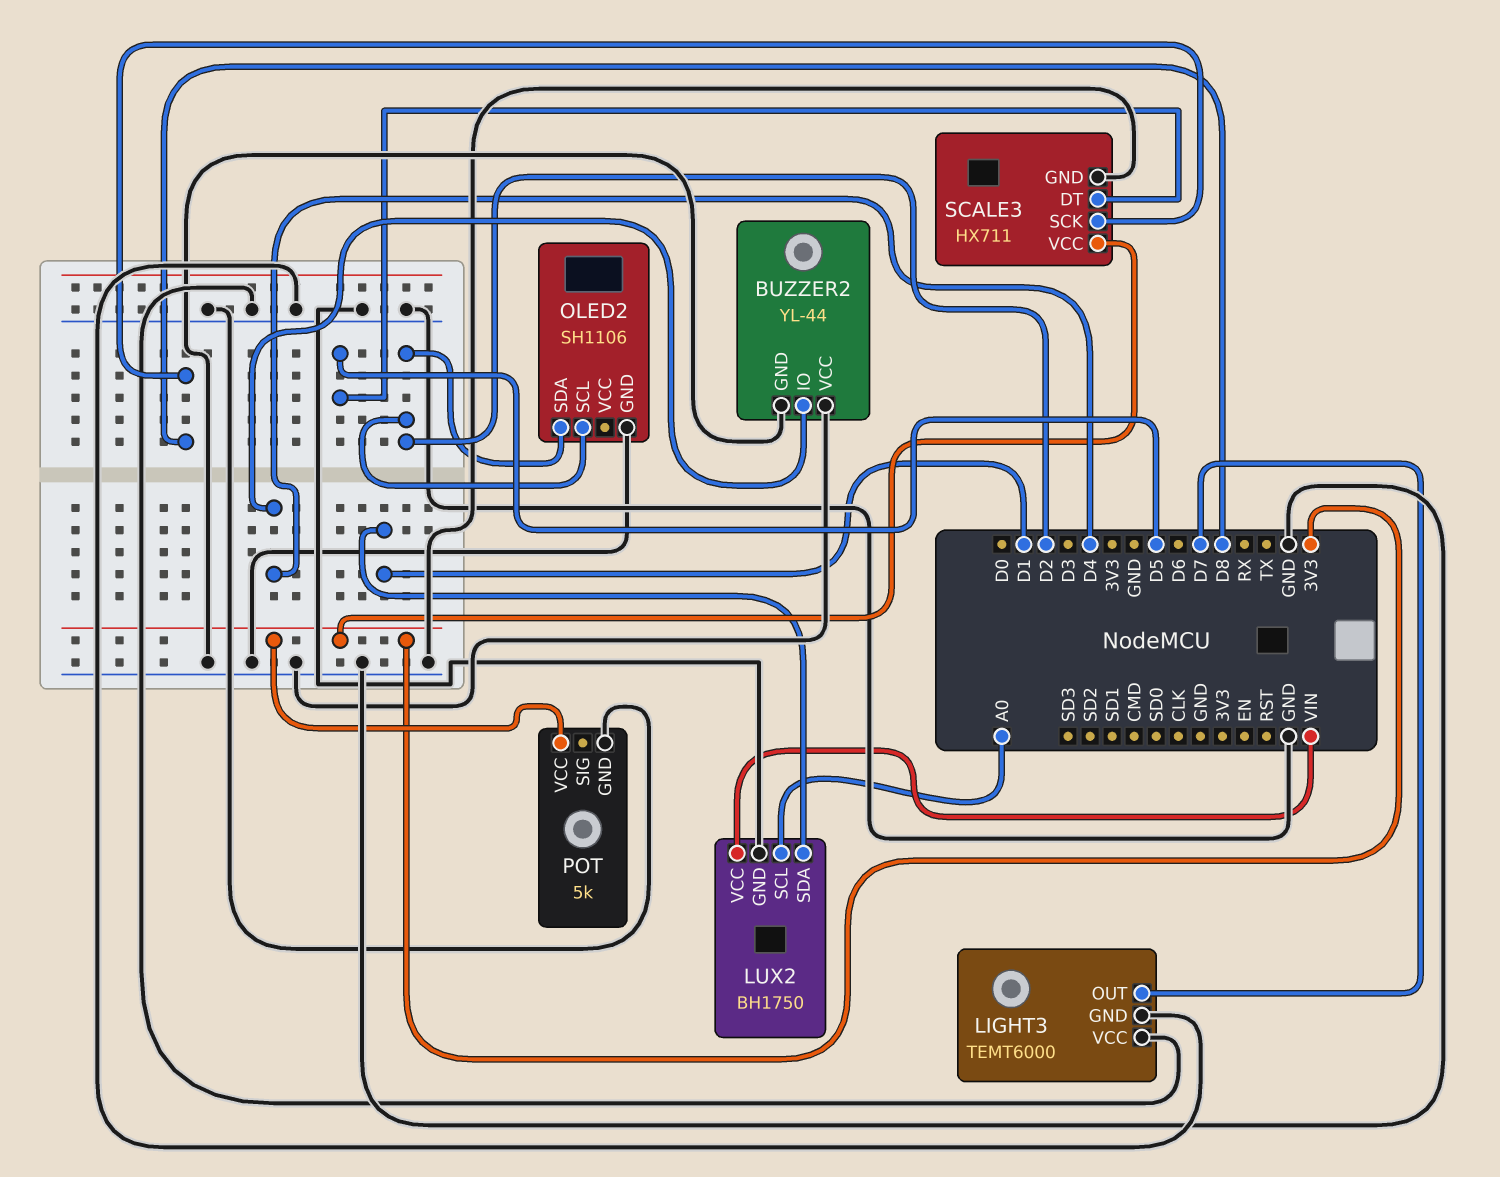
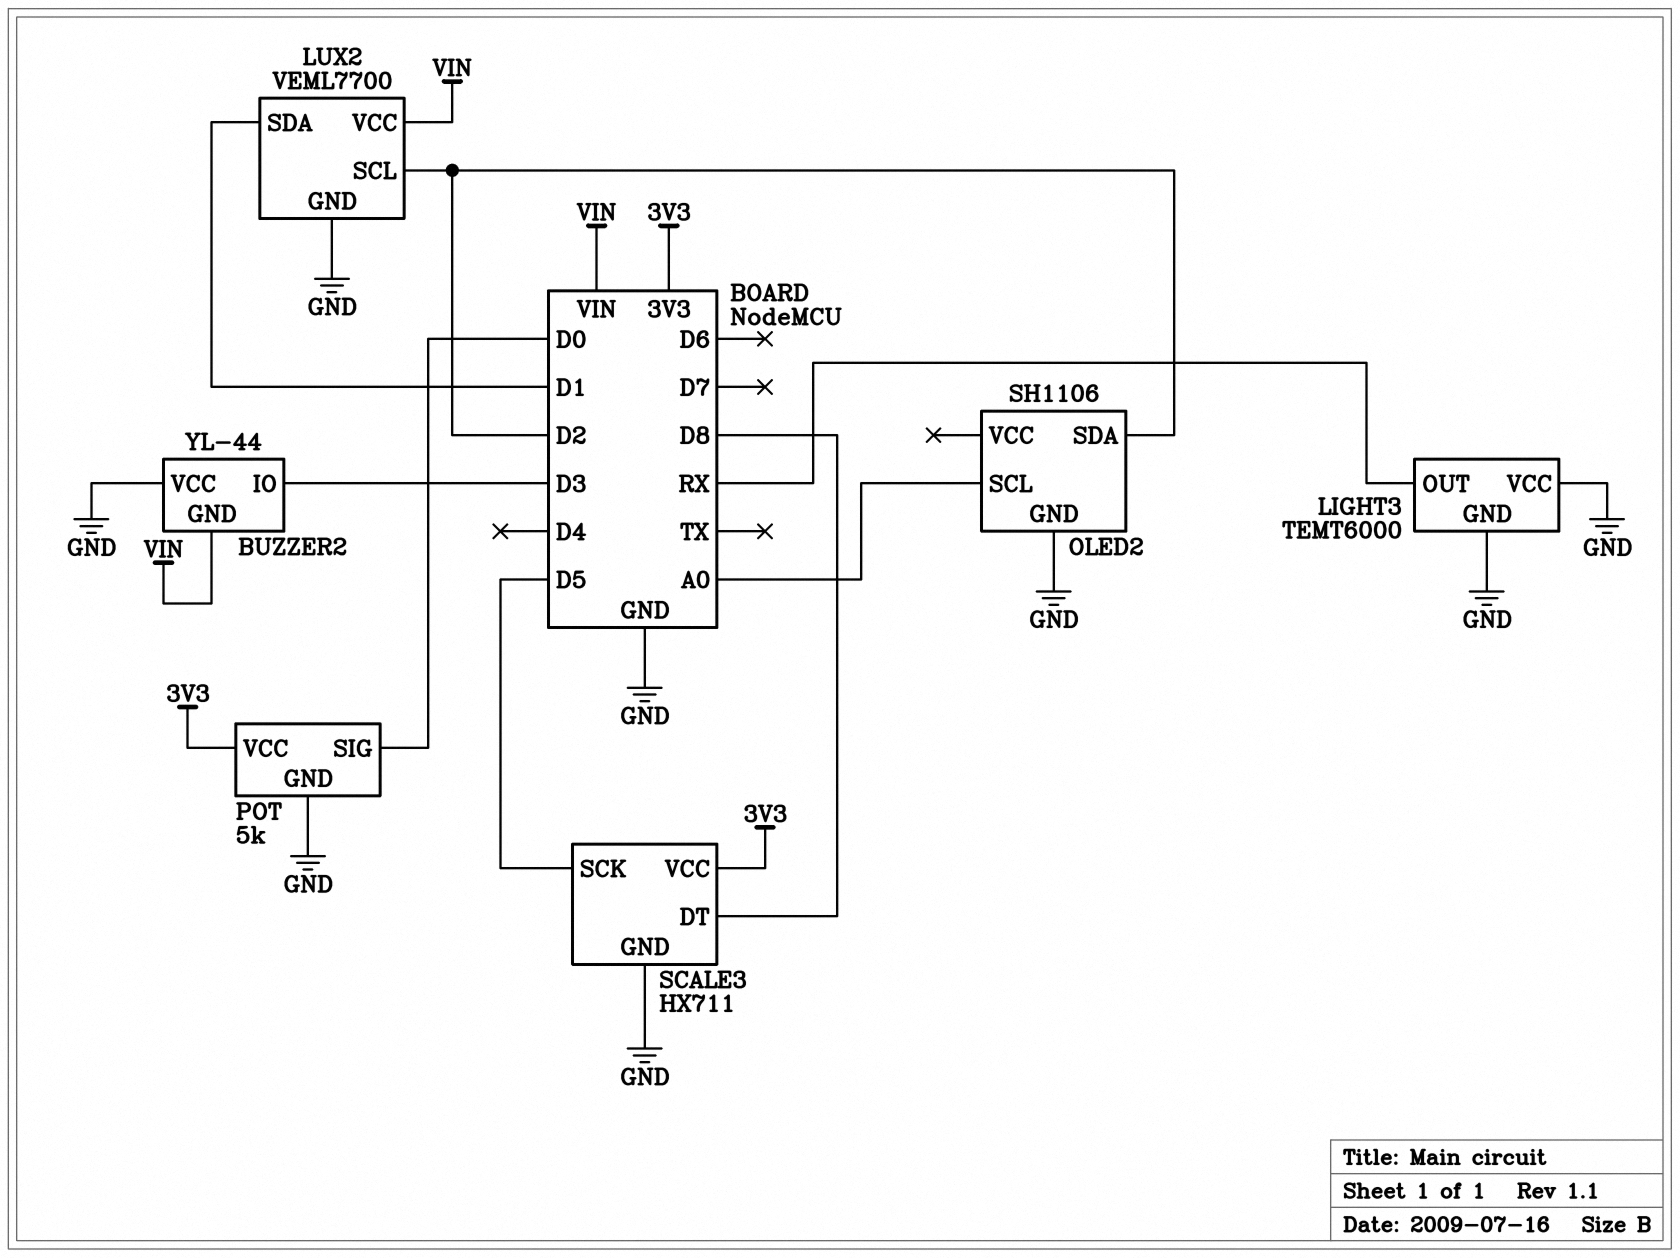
BUZZER2 pin GND: GND -> VIN
BUZZER2 pin IO: D4 -> D3
LIGHT3 pin OUT: D7 -> RX
LUX2: BH1750 -> VEML7700
LUX2 pin SCL: A0 -> D2
OLED2 pin SCL: D2 -> A0
POT pin SIG: none -> D0
SCALE3 pin DT: D5 -> D8
SCALE3 pin SCK: D8 -> D5

